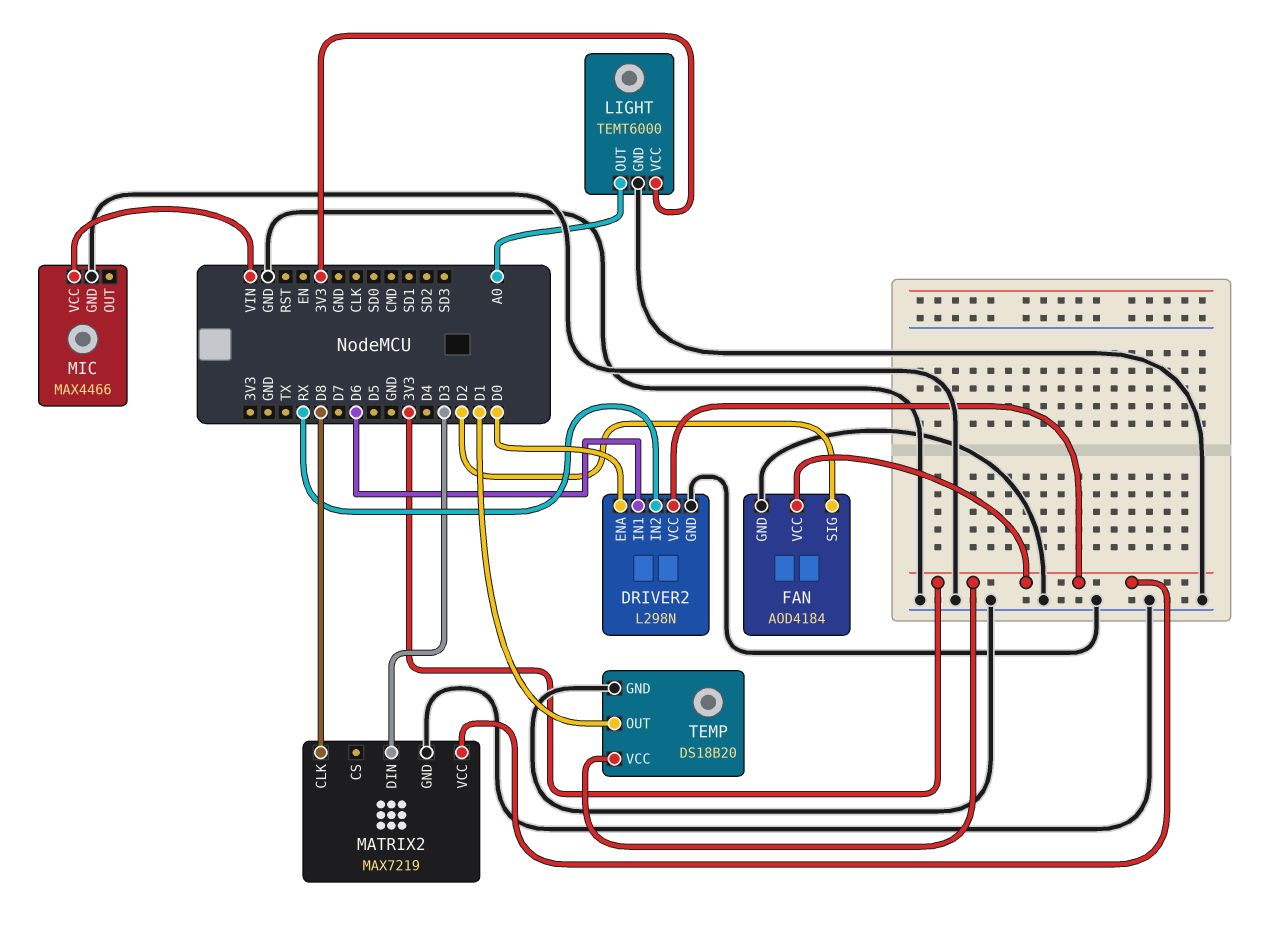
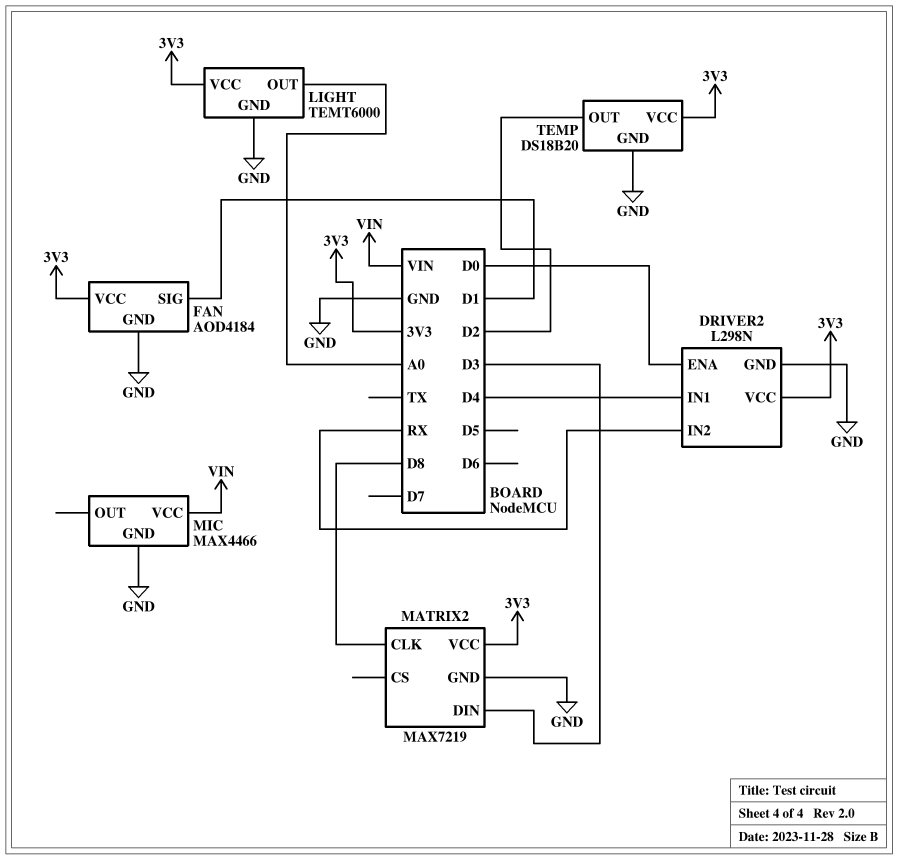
DRIVER2 pin IN1: D6 -> D4
FAN pin SIG: D2 -> D1
TEMP pin OUT: D1 -> D2

